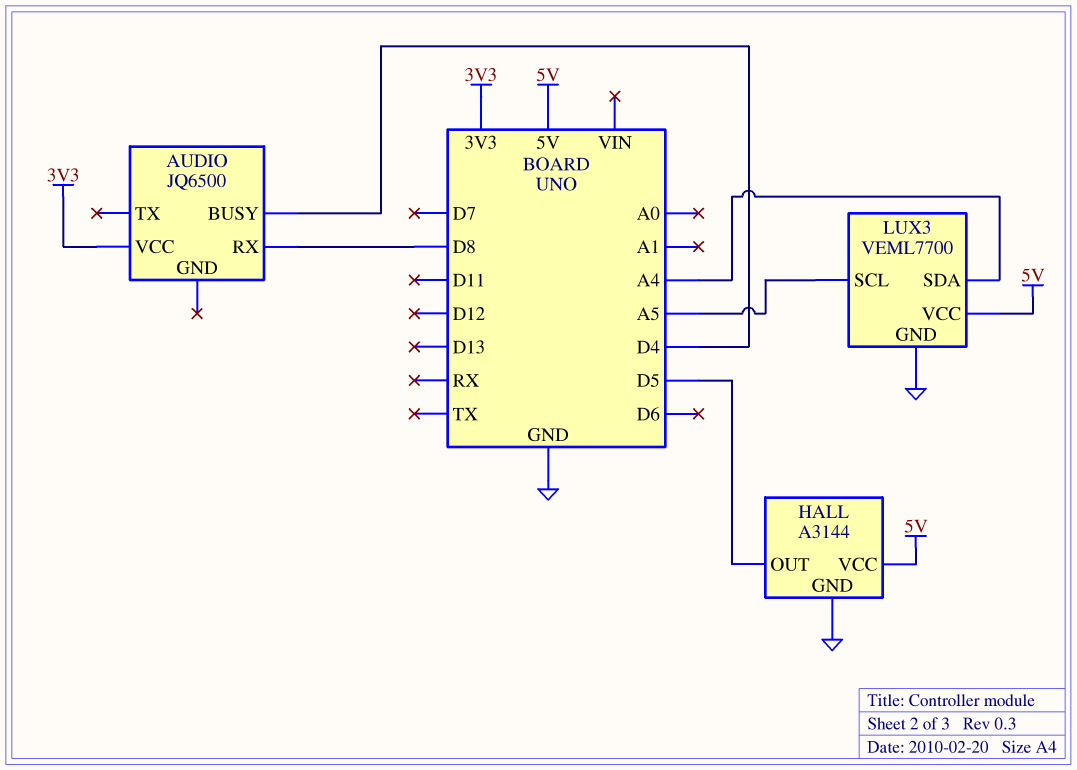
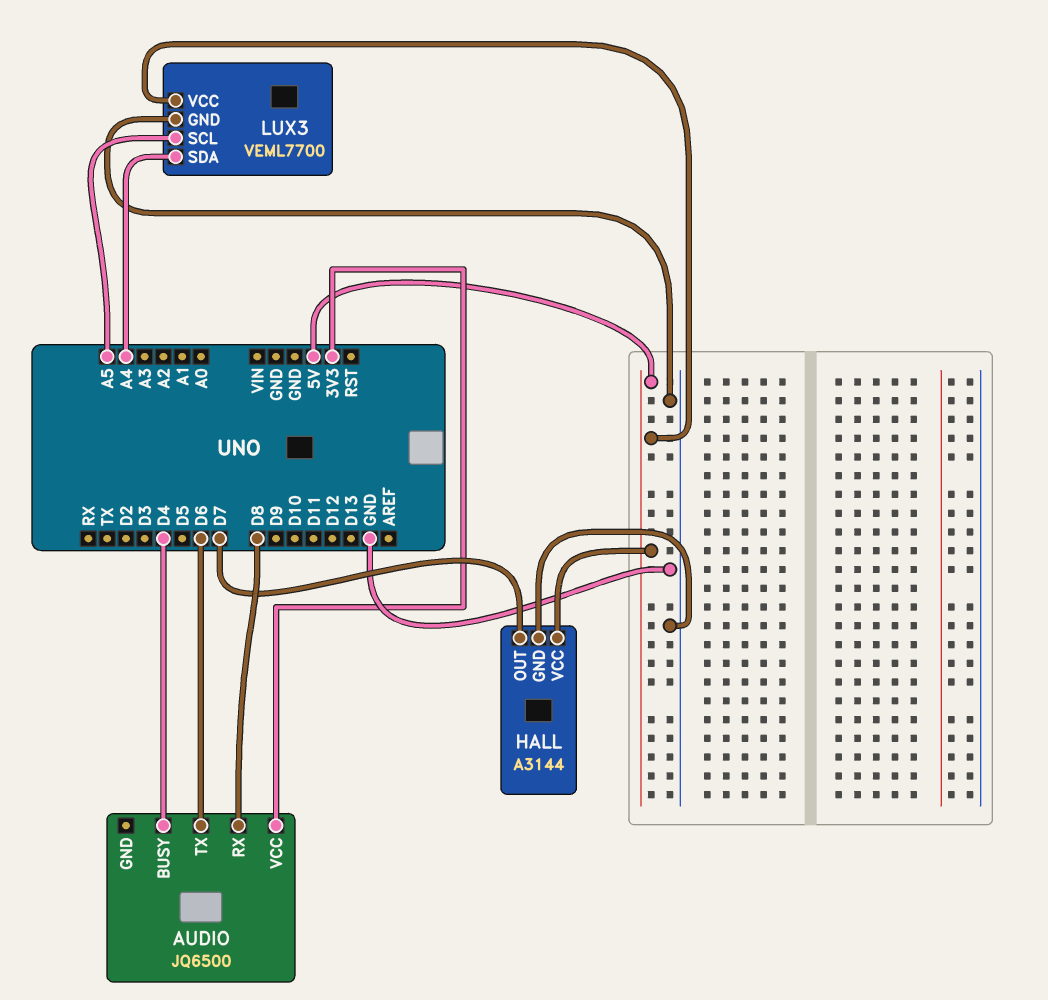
AUDIO pin TX: none -> D6
HALL pin OUT: D5 -> D7

